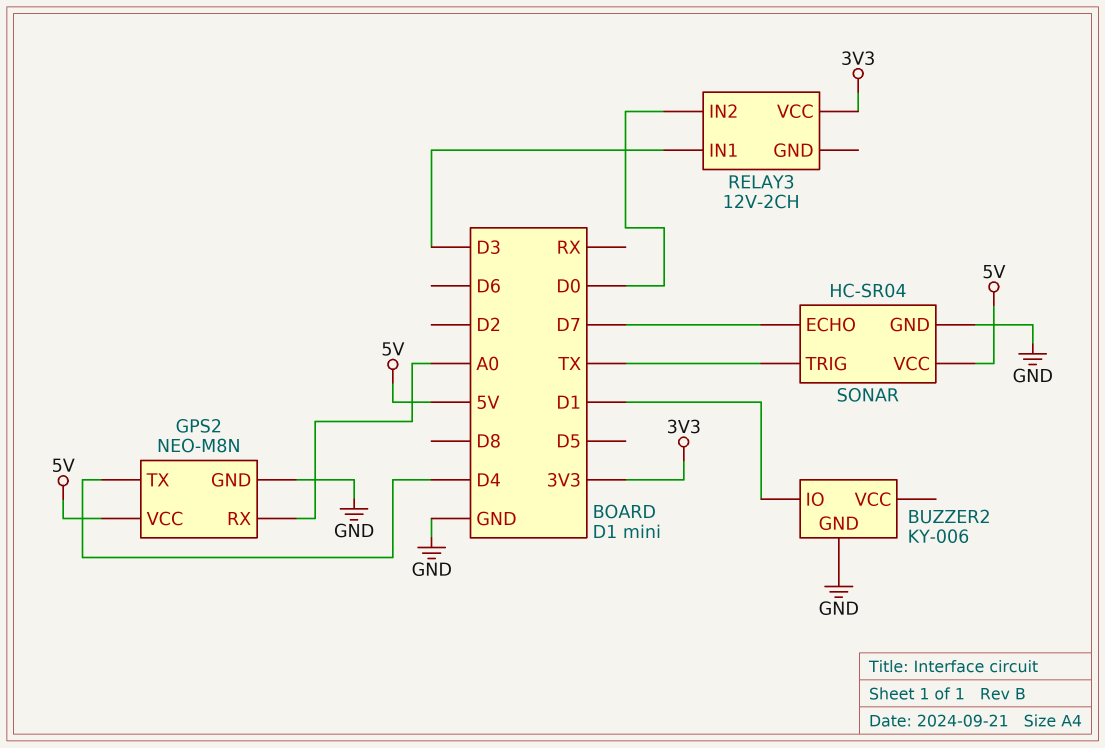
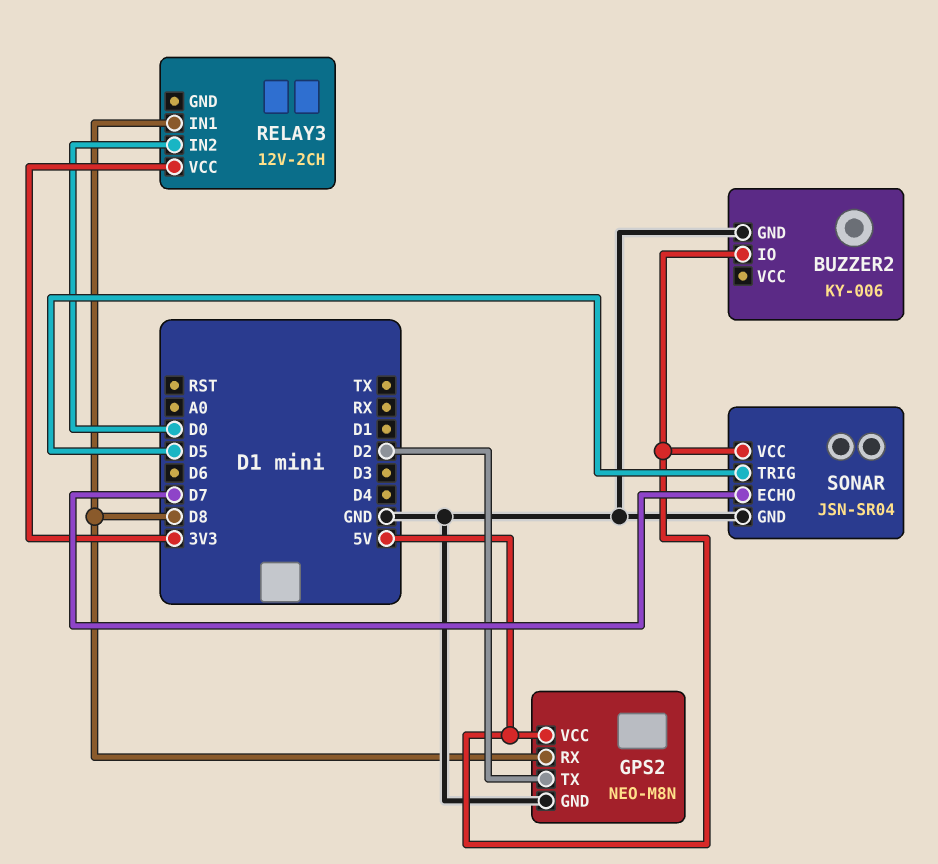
BUZZER2 pin IO: D1 -> 5V
GPS2 pin RX: A0 -> D8
GPS2 pin TX: D4 -> D2
RELAY3 pin IN1: D3 -> D8
SONAR: HC-SR04 -> JSN-SR04
SONAR pin TRIG: TX -> D5

